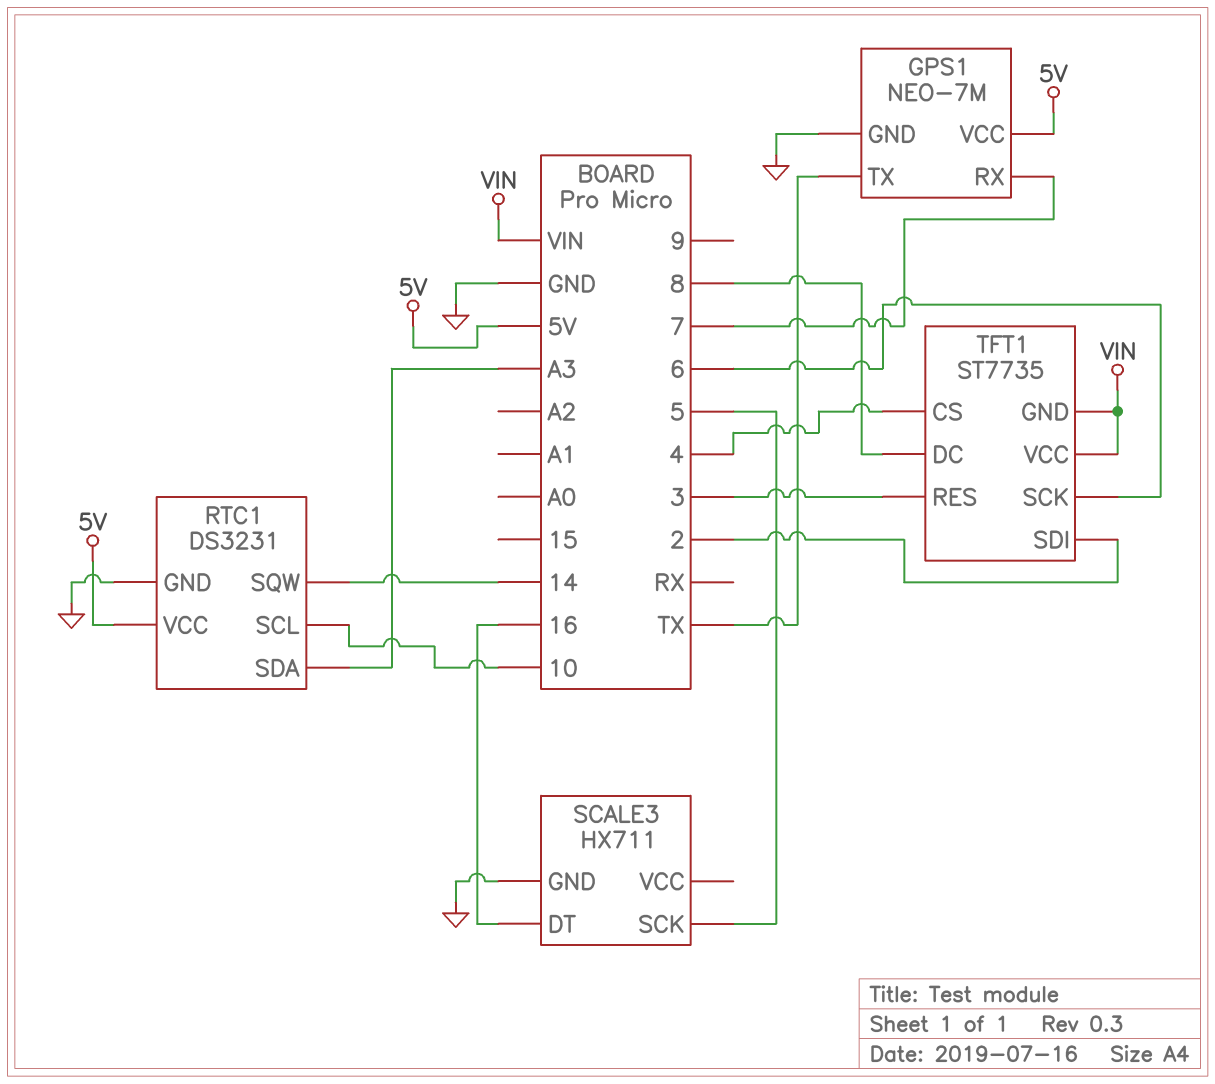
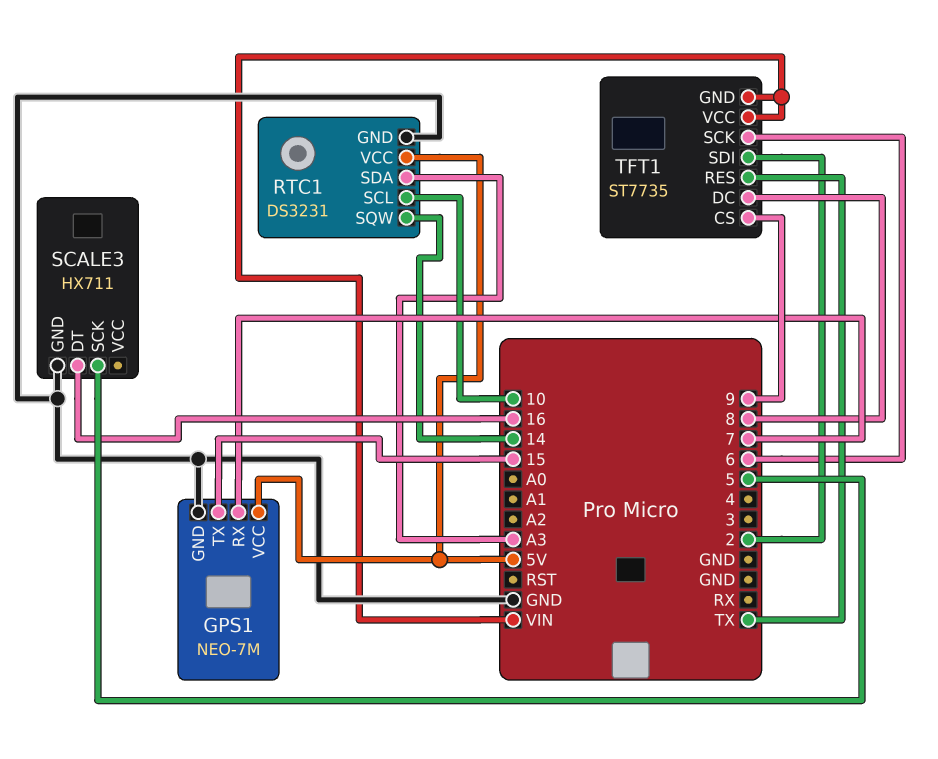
GPS1 pin TX: TX -> 15
TFT1 pin CS: 4 -> 9
TFT1 pin RES: 3 -> TX

